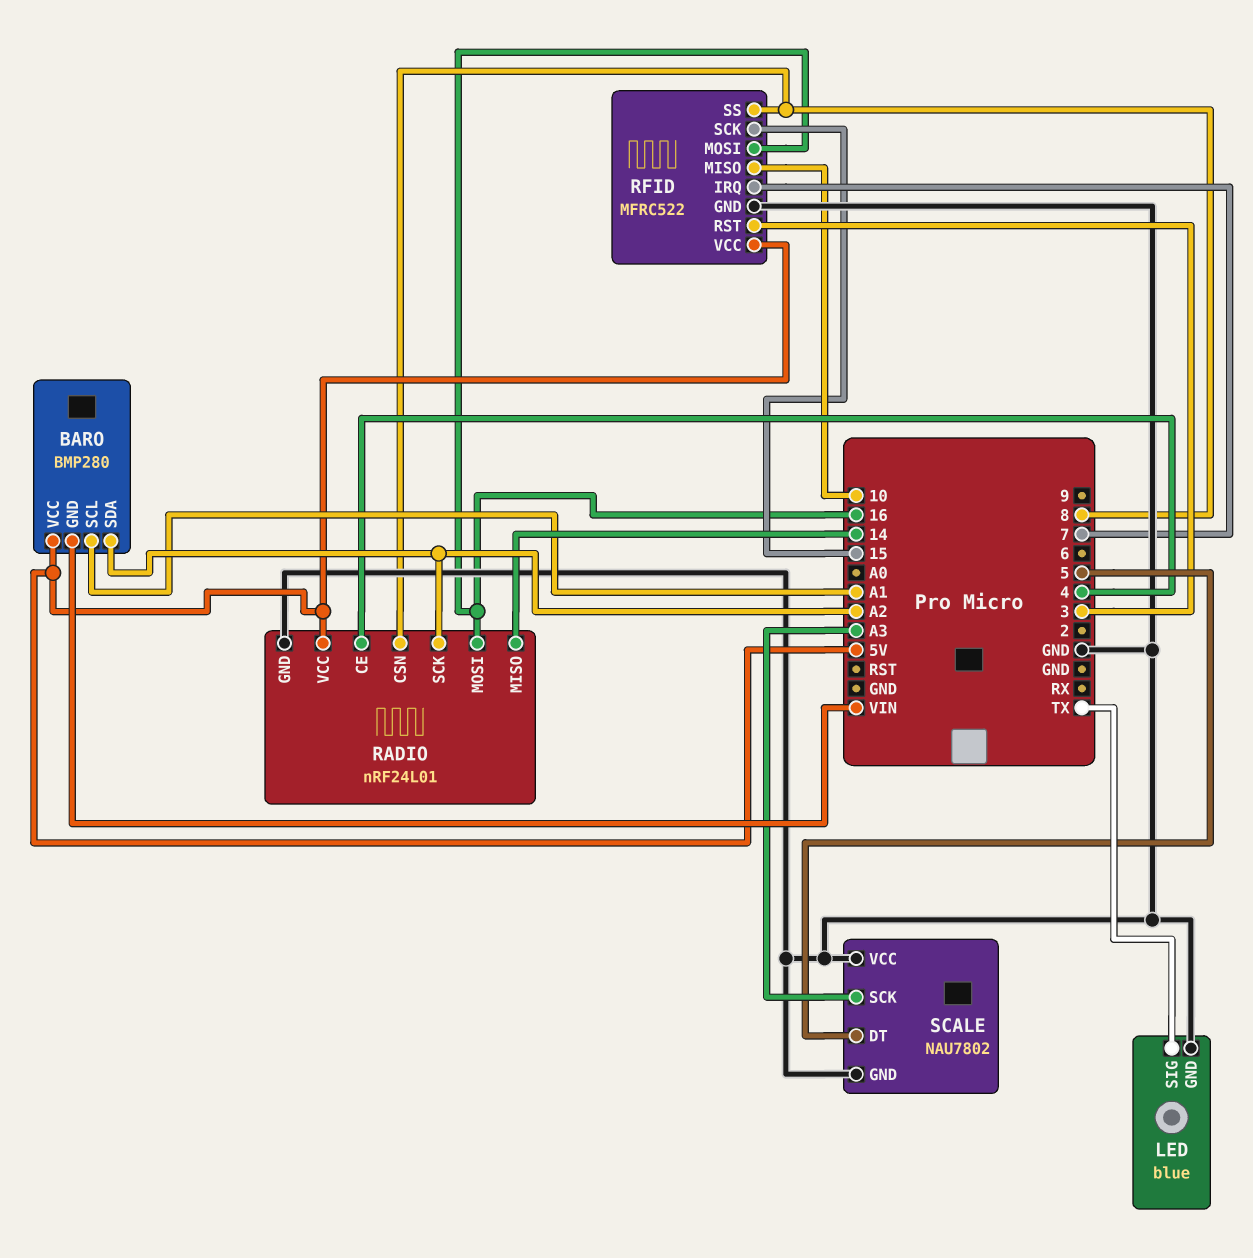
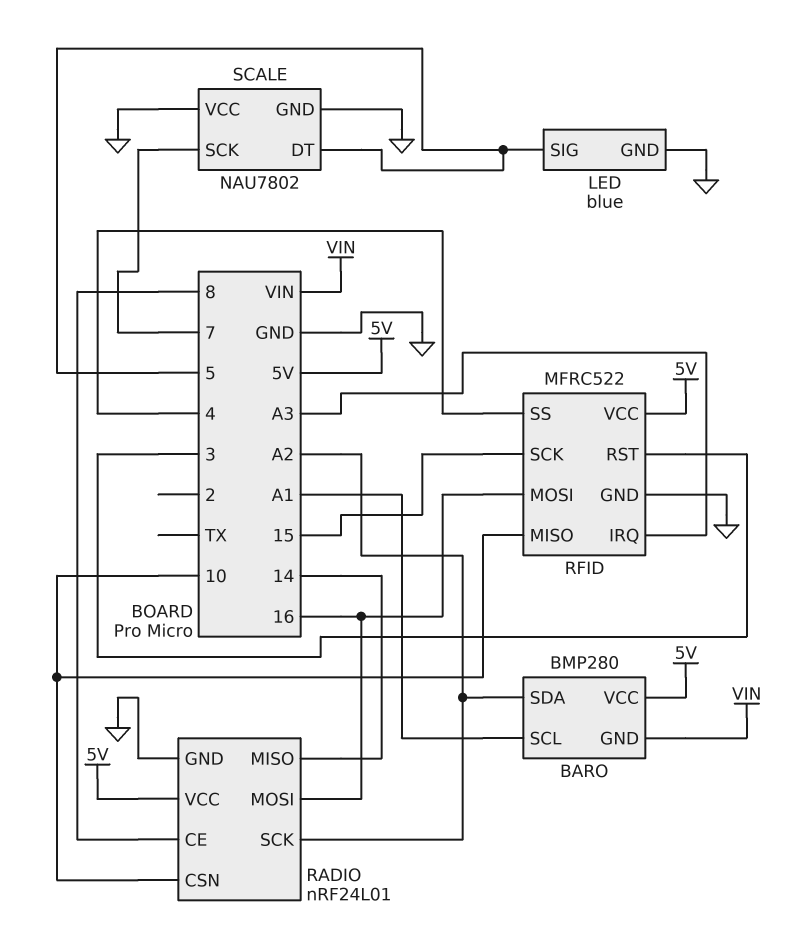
LED pin SIG: TX -> 5
RADIO pin CE: 4 -> 8
RADIO pin CSN: 8 -> 10
RFID pin IRQ: 7 -> A3
RFID pin SS: 8 -> 4
SCALE pin SCK: A3 -> 7

